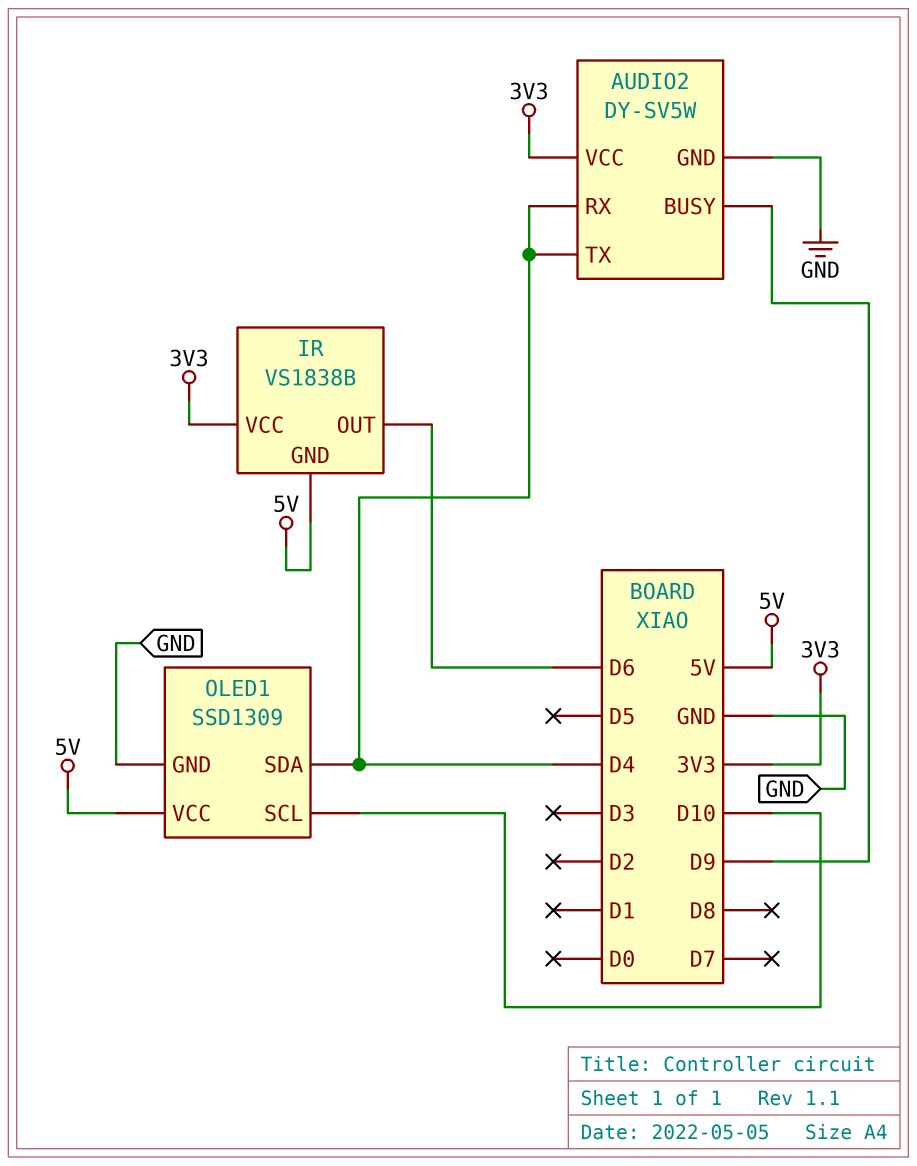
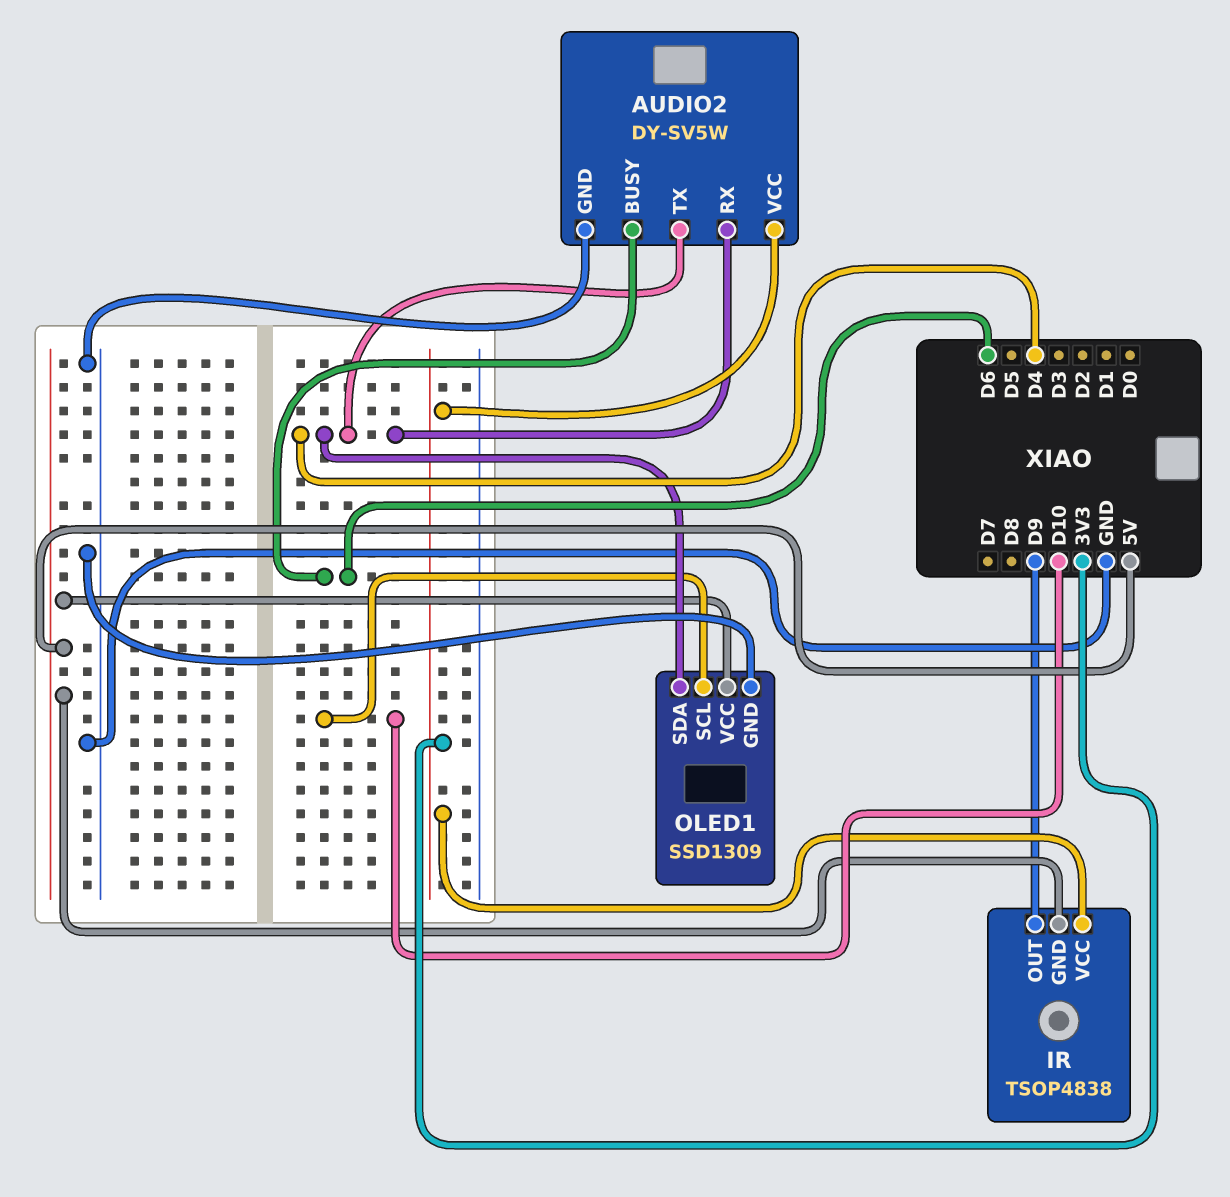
AUDIO2 pin BUSY: D9 -> D6
IR: VS1838B -> TSOP4838
IR pin OUT: D6 -> D9

